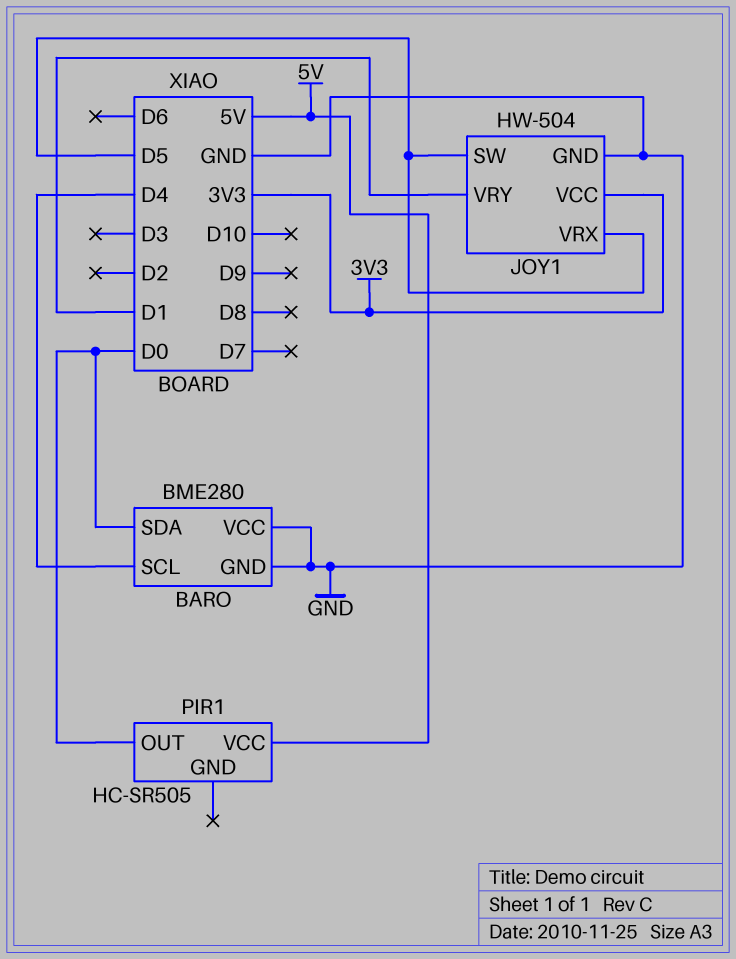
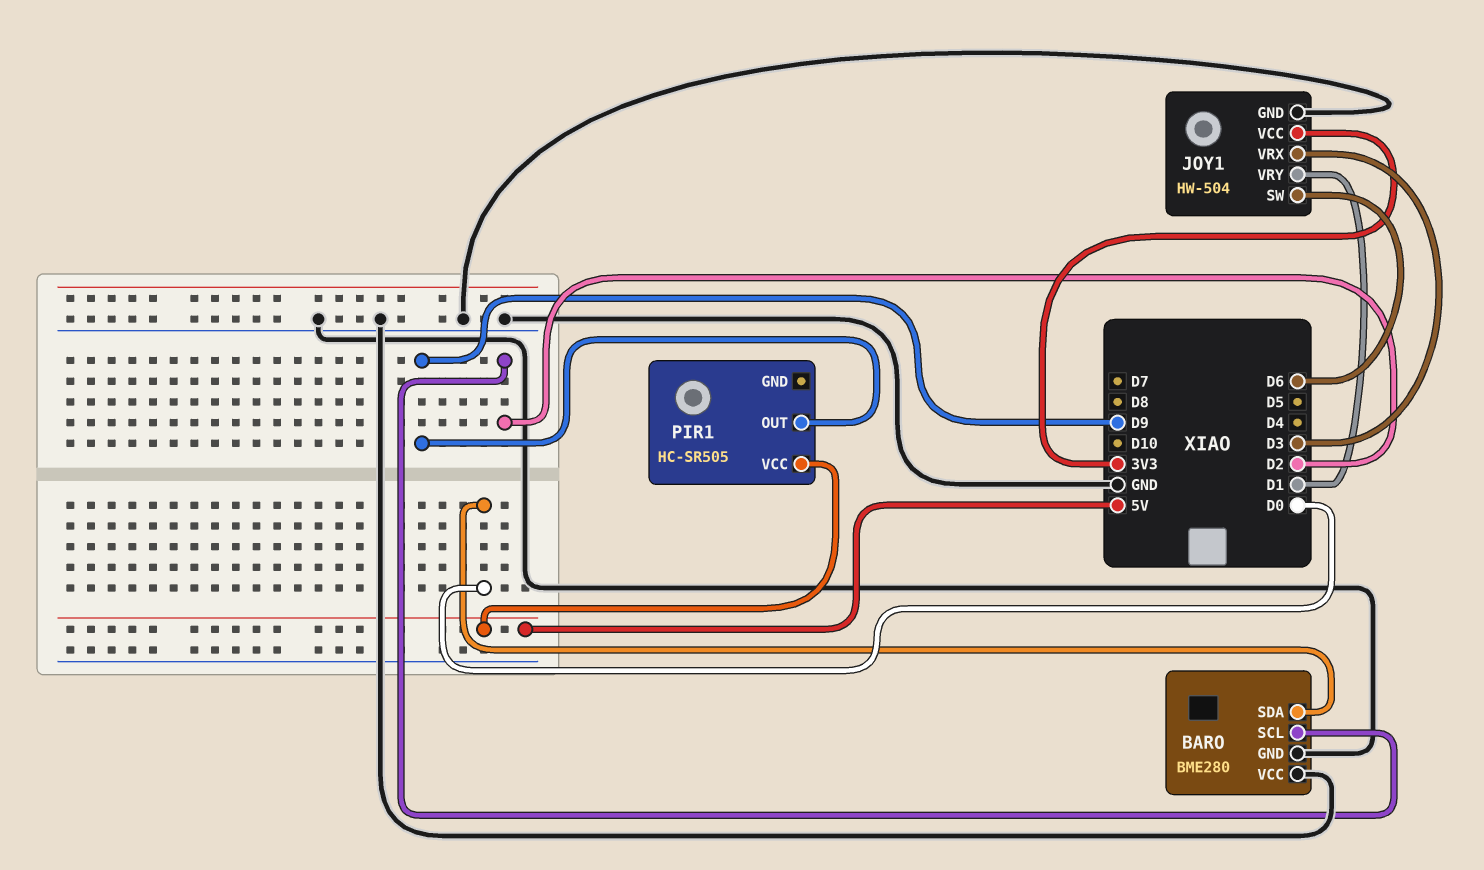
BARO pin SCL: D4 -> D2
JOY1 pin SW: D5 -> D6
JOY1 pin VRX: D5 -> D3
PIR1 pin OUT: D0 -> D9

